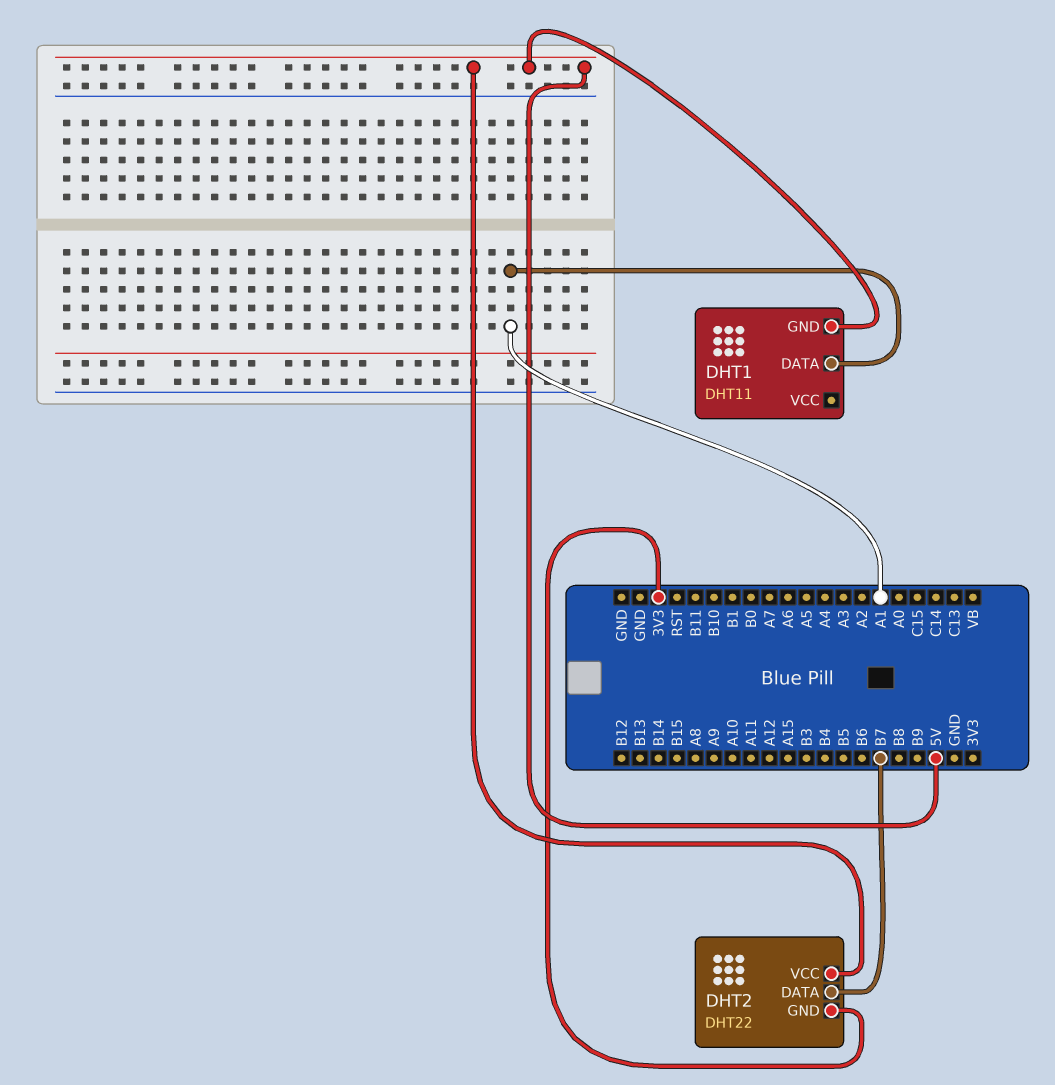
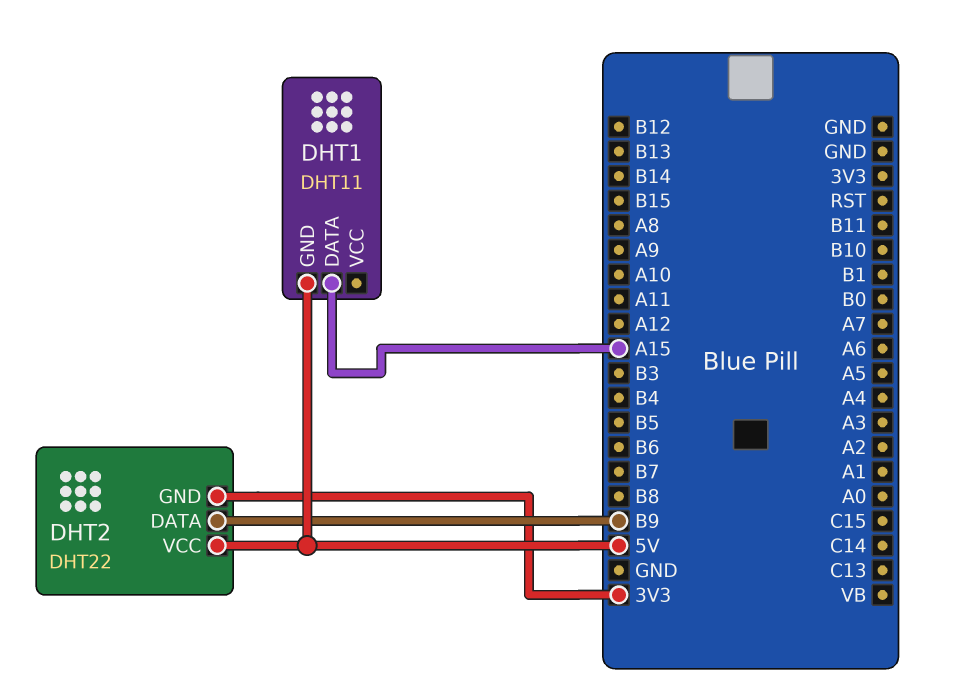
DHT1 pin DATA: A1 -> A15
DHT2 pin DATA: B7 -> B9

